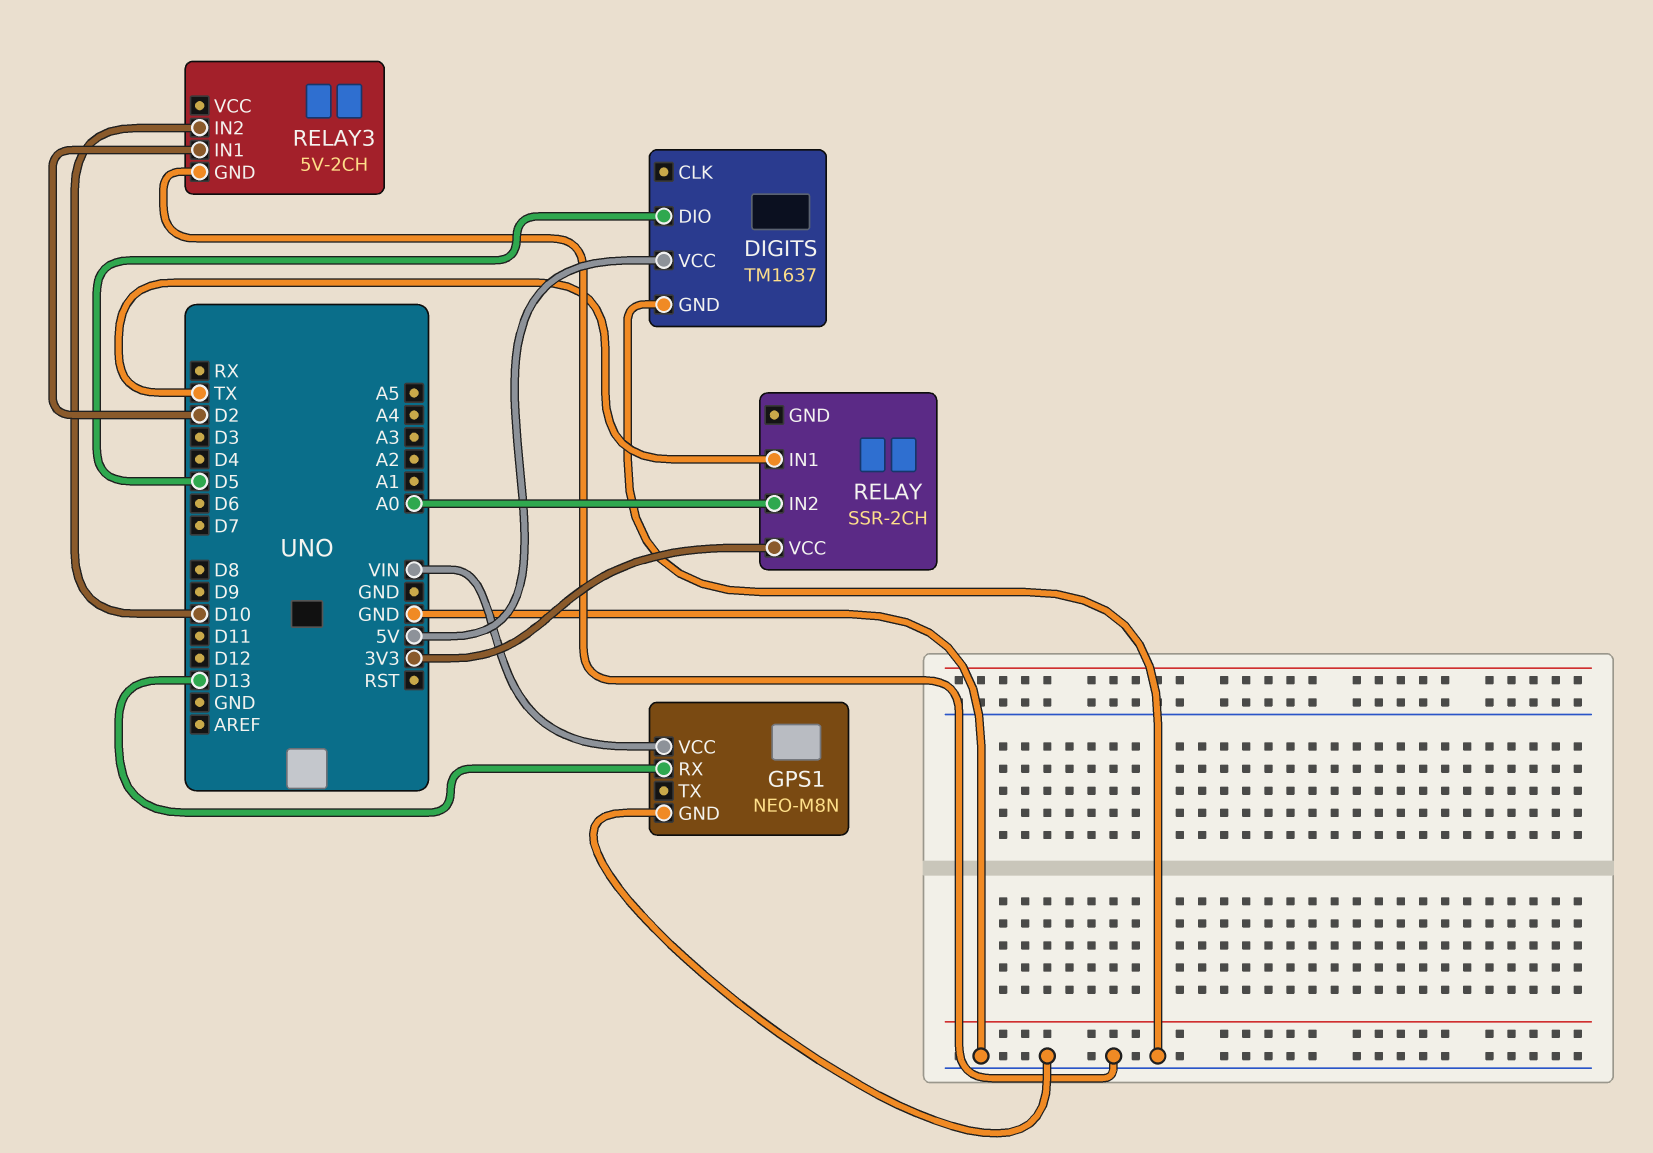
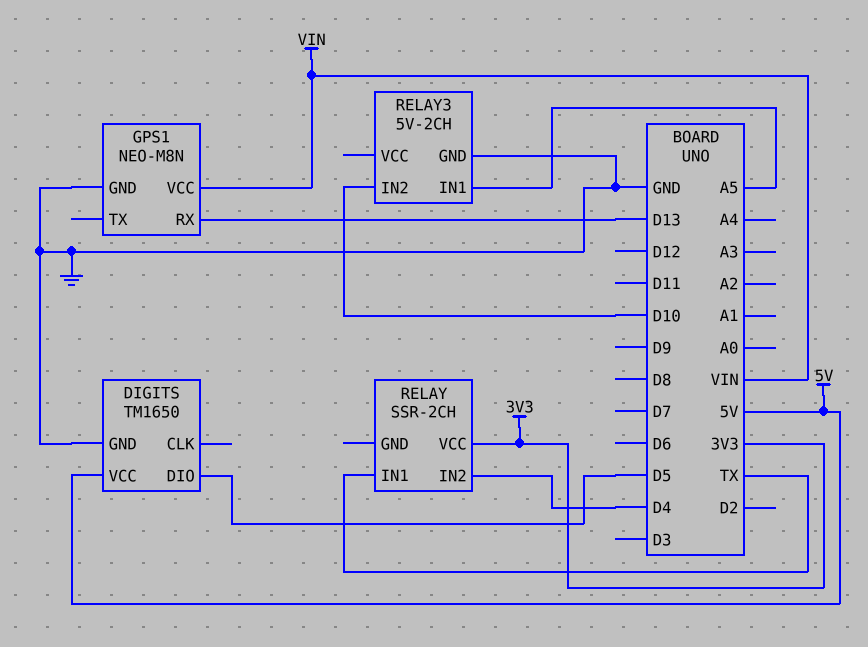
DIGITS: TM1637 -> TM1650
RELAY pin IN2: A0 -> D4
RELAY3 pin IN1: D2 -> A5

